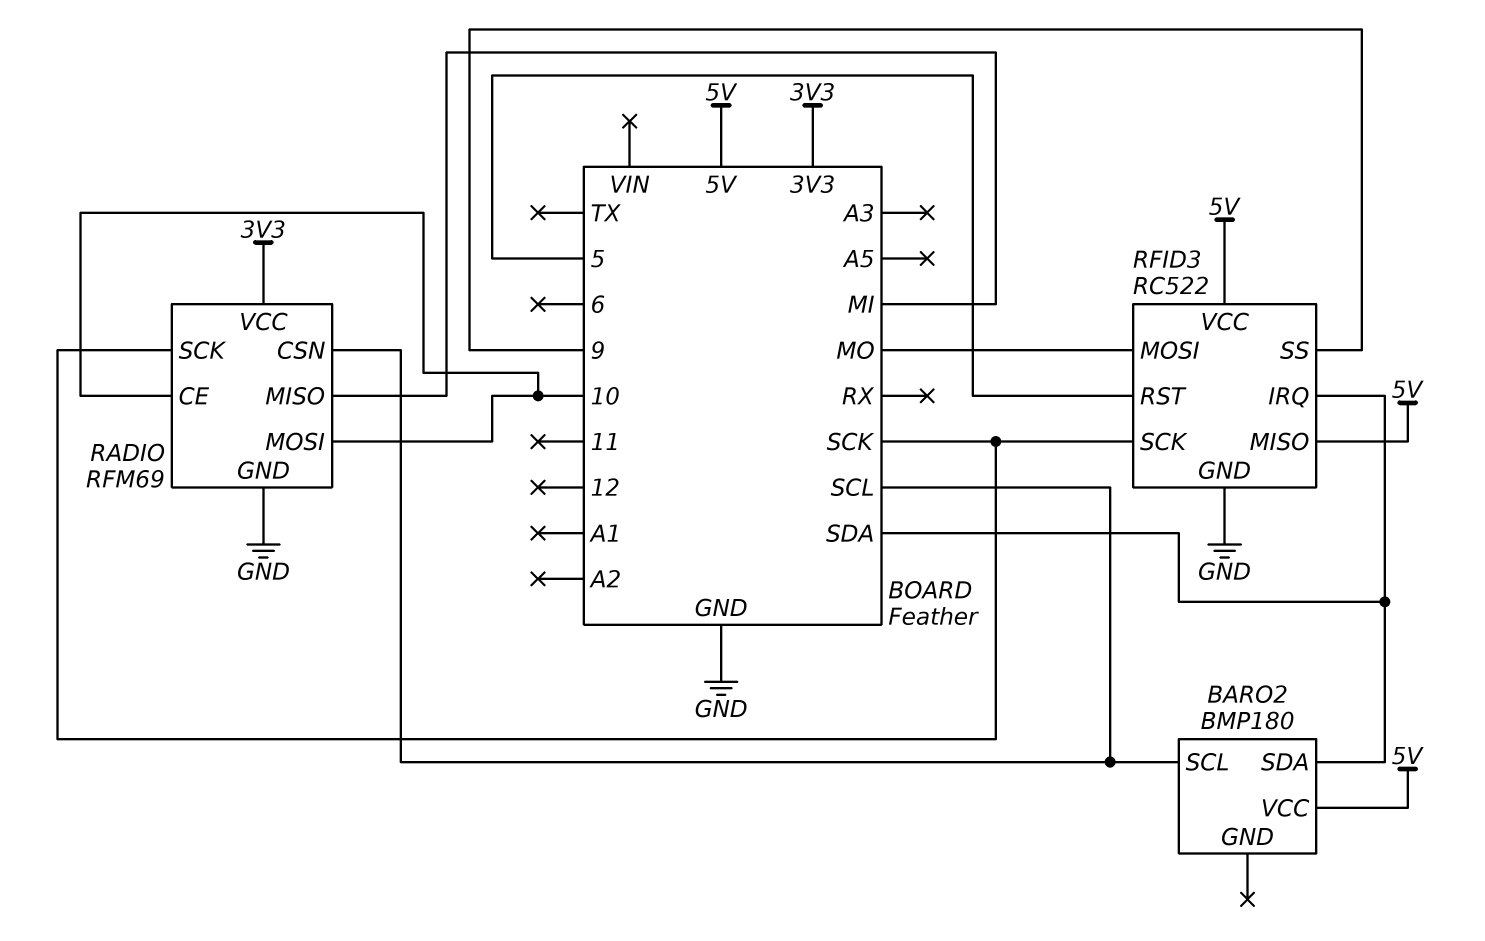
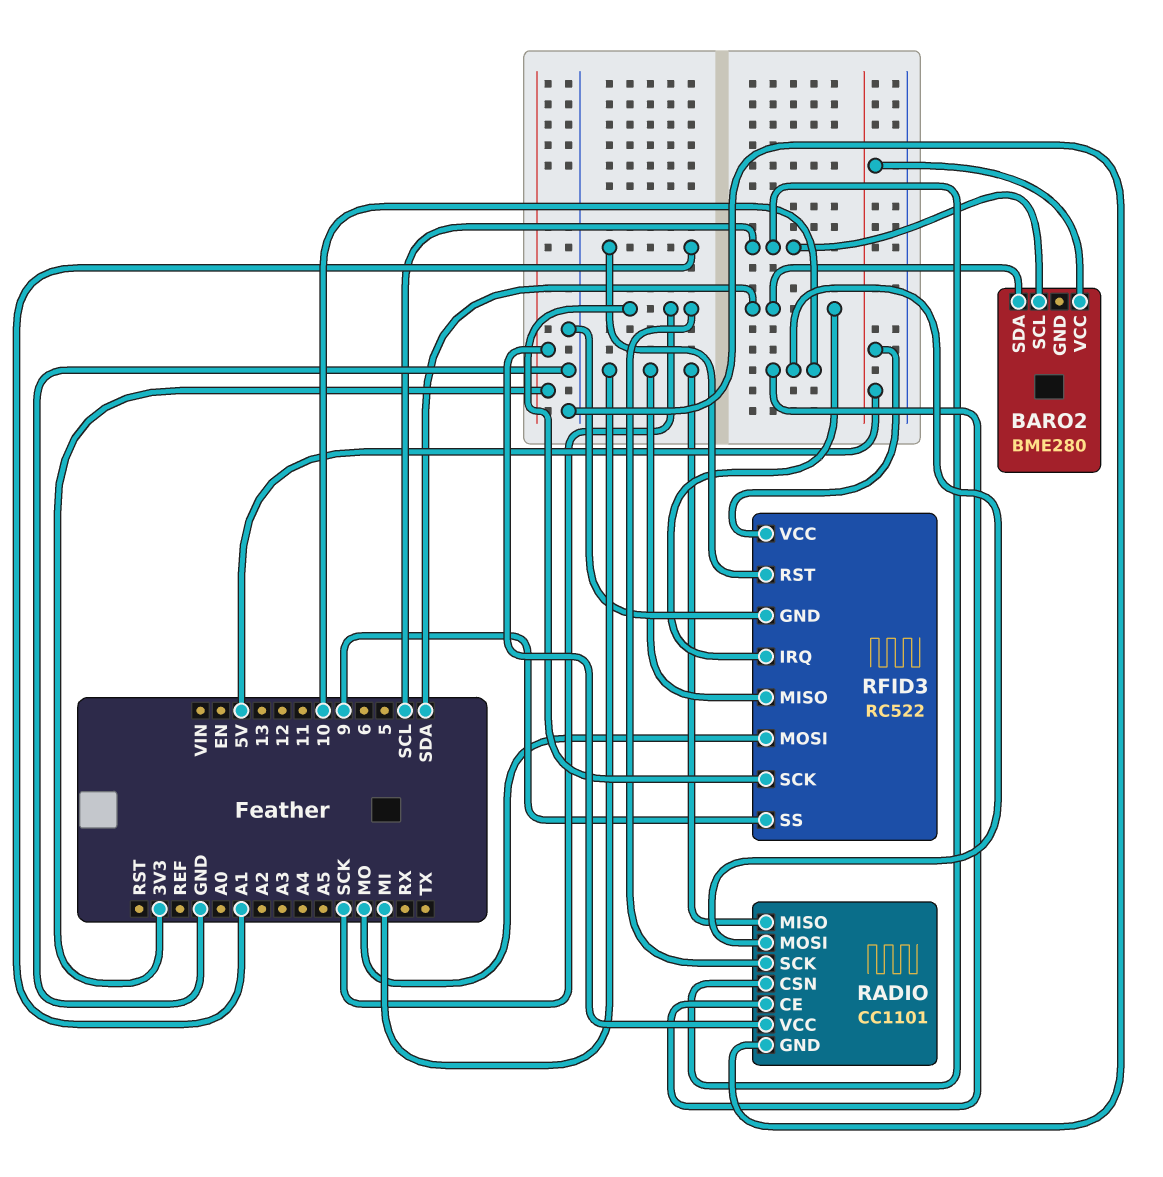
BARO2: BMP180 -> BME280
RADIO: RFM69 -> CC1101
RFID3 pin MISO: 5V -> MI
RFID3 pin RST: 5 -> A1

